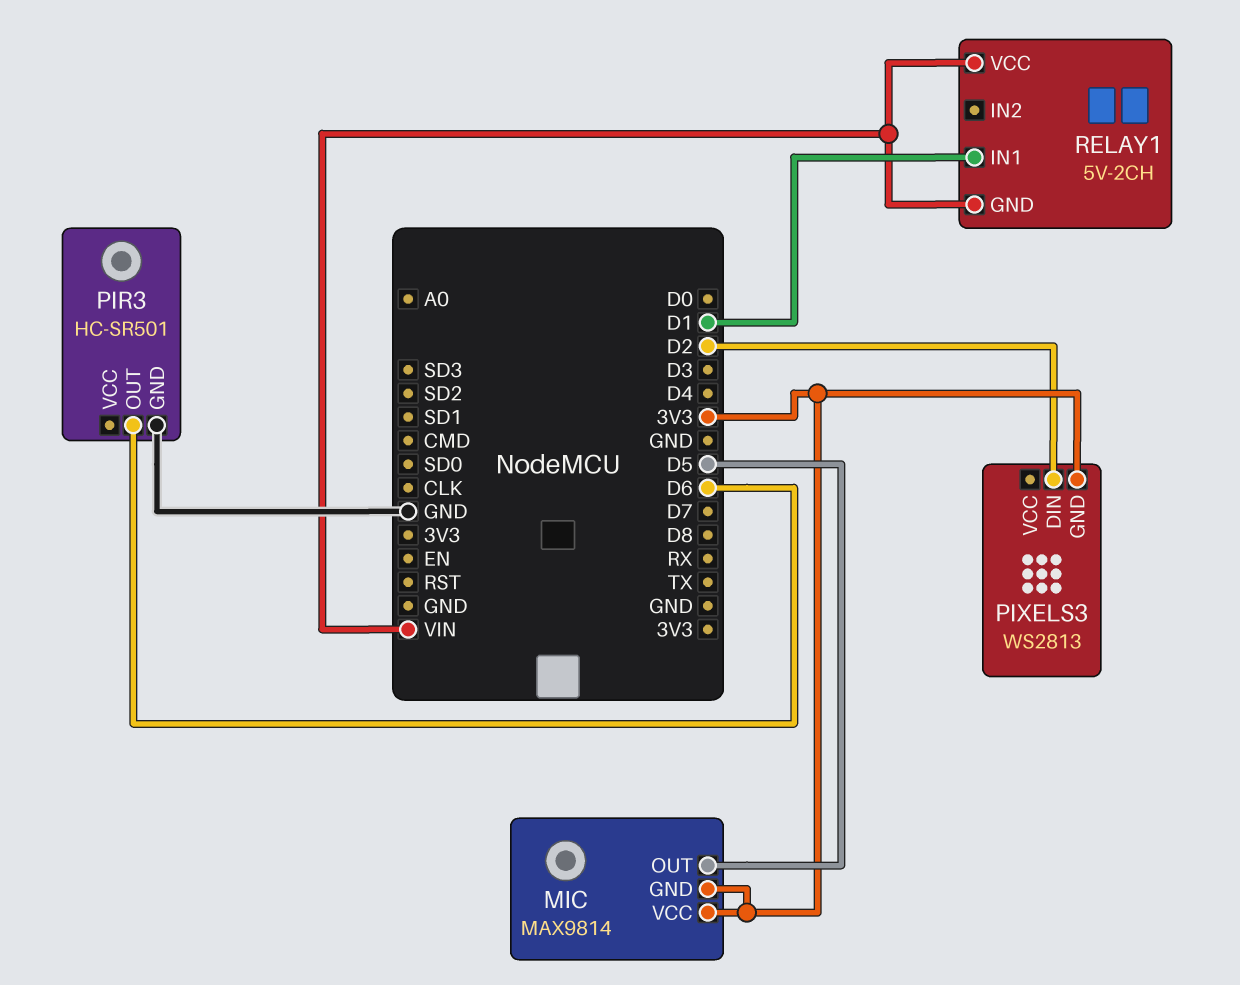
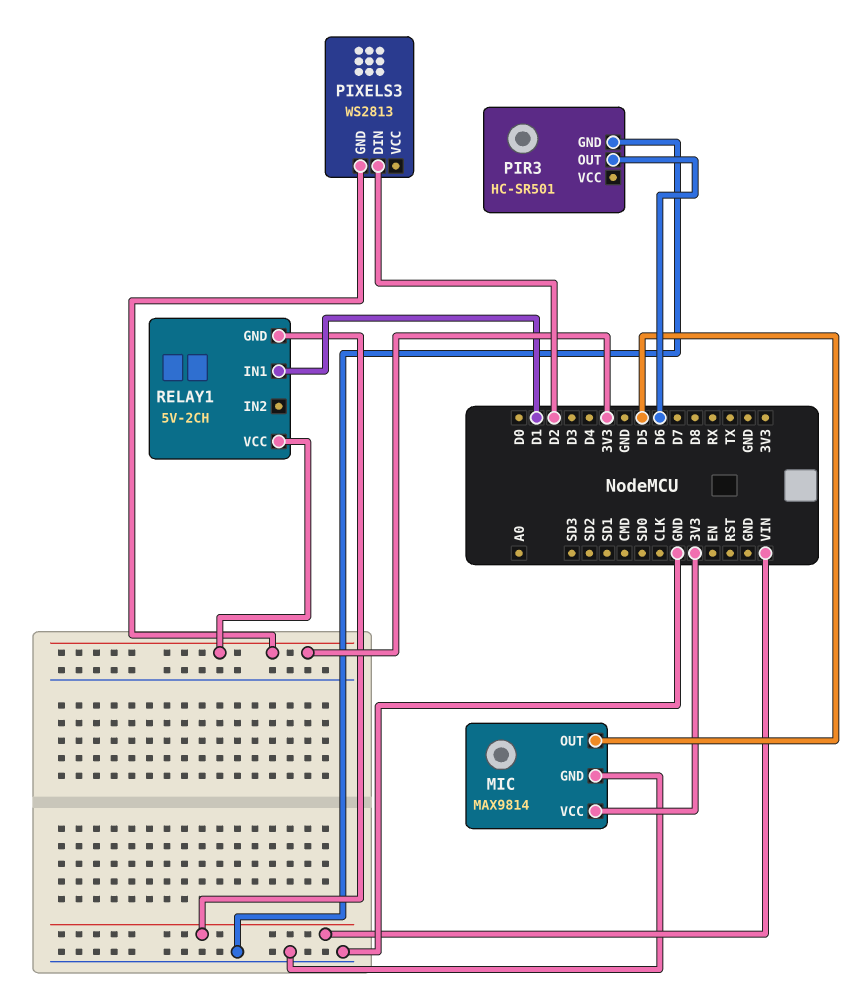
MIC pin GND: 3V3 -> GND
RELAY1 pin VCC: VIN -> 3V3

